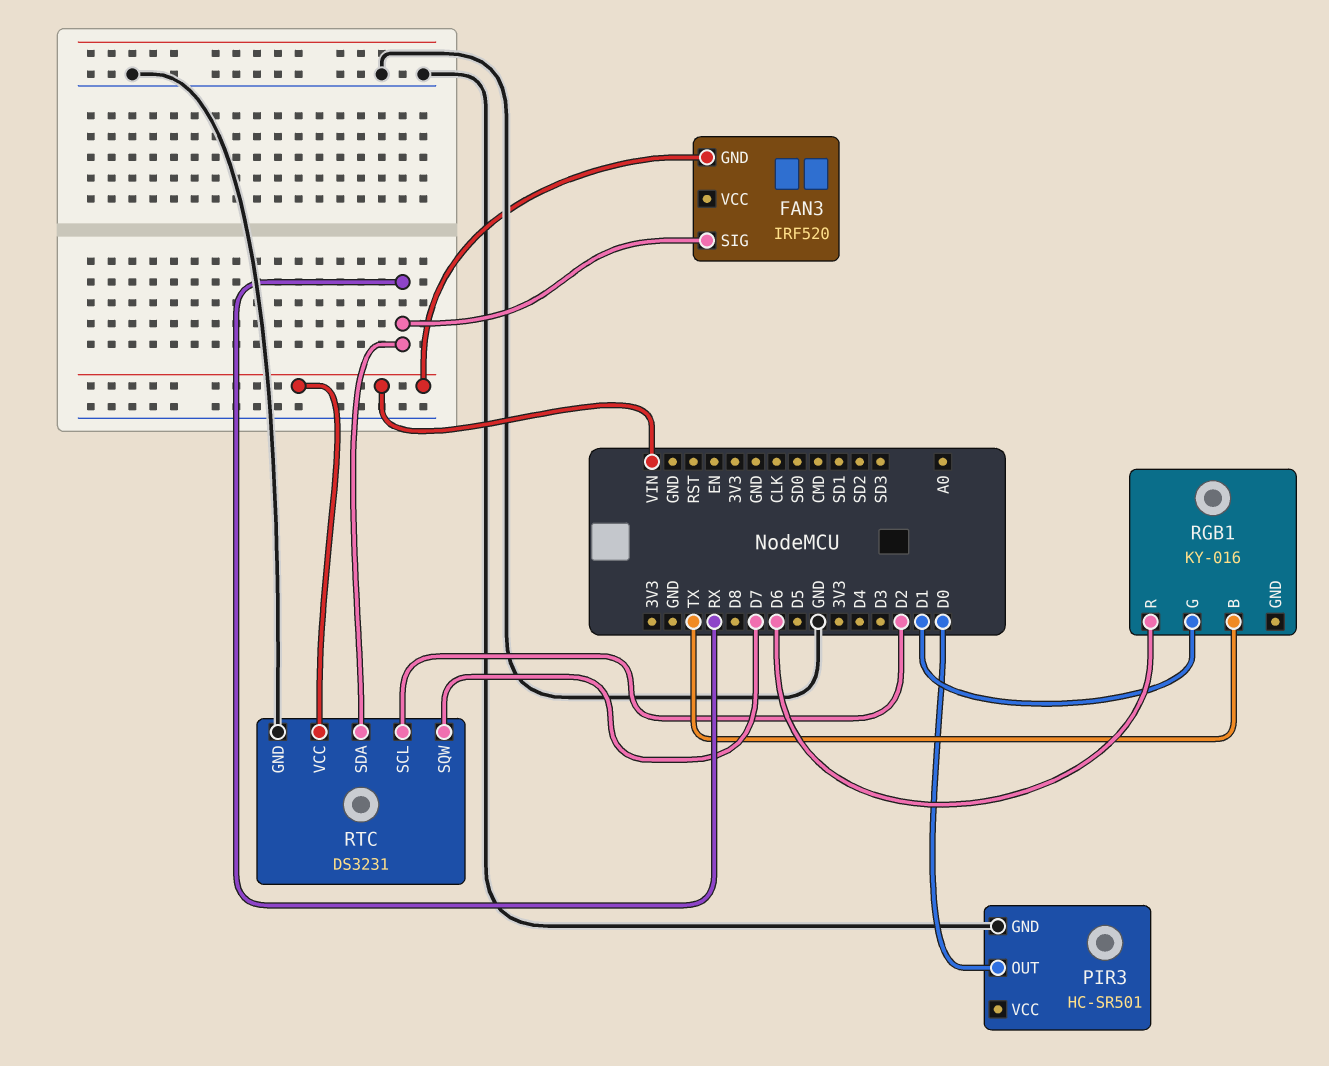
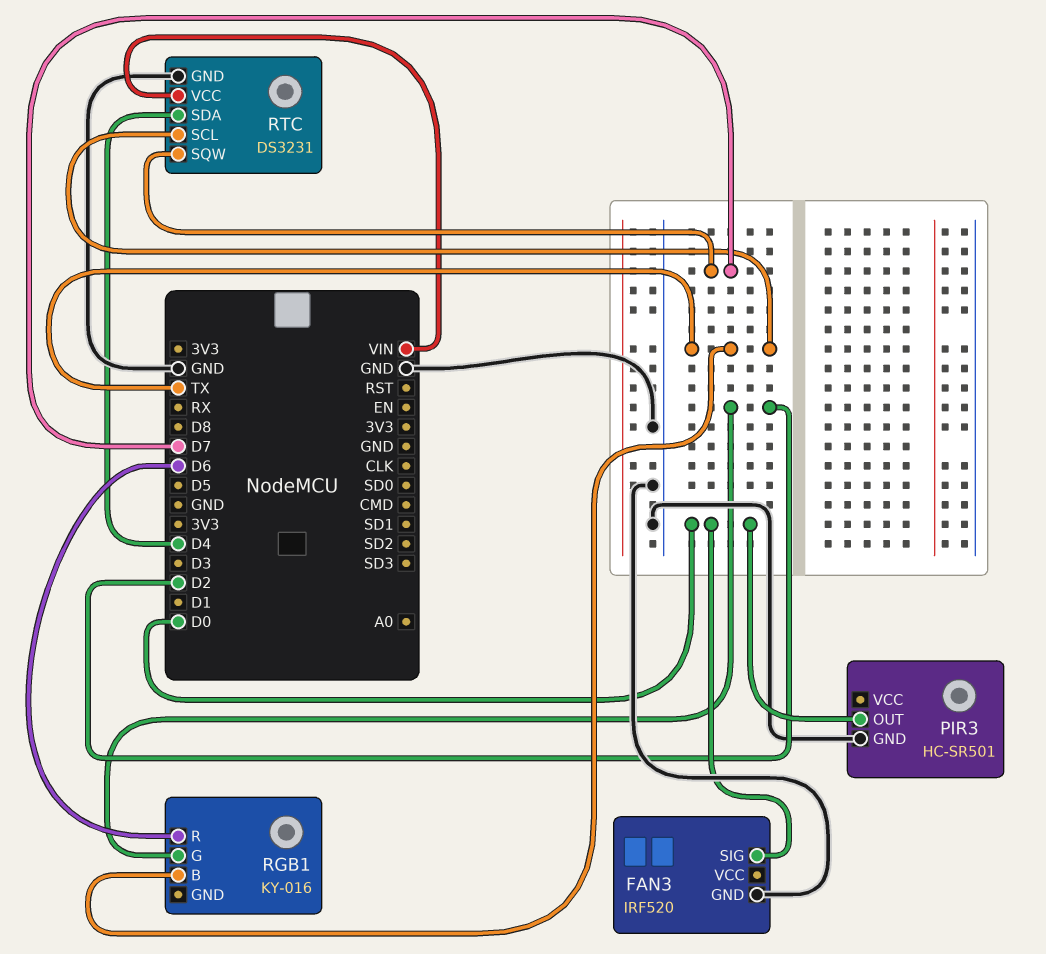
FAN3 pin GND: VIN -> GND
FAN3 pin SIG: RX -> D0
RGB1 pin G: D1 -> D2
RTC pin SCL: D2 -> TX
RTC pin SDA: RX -> D4

